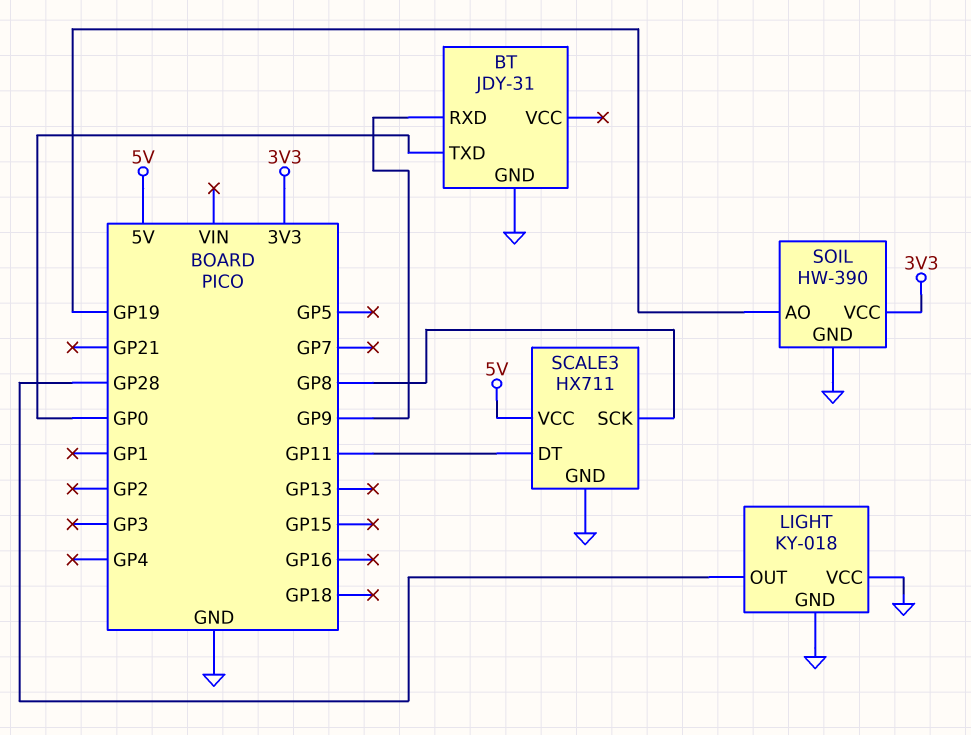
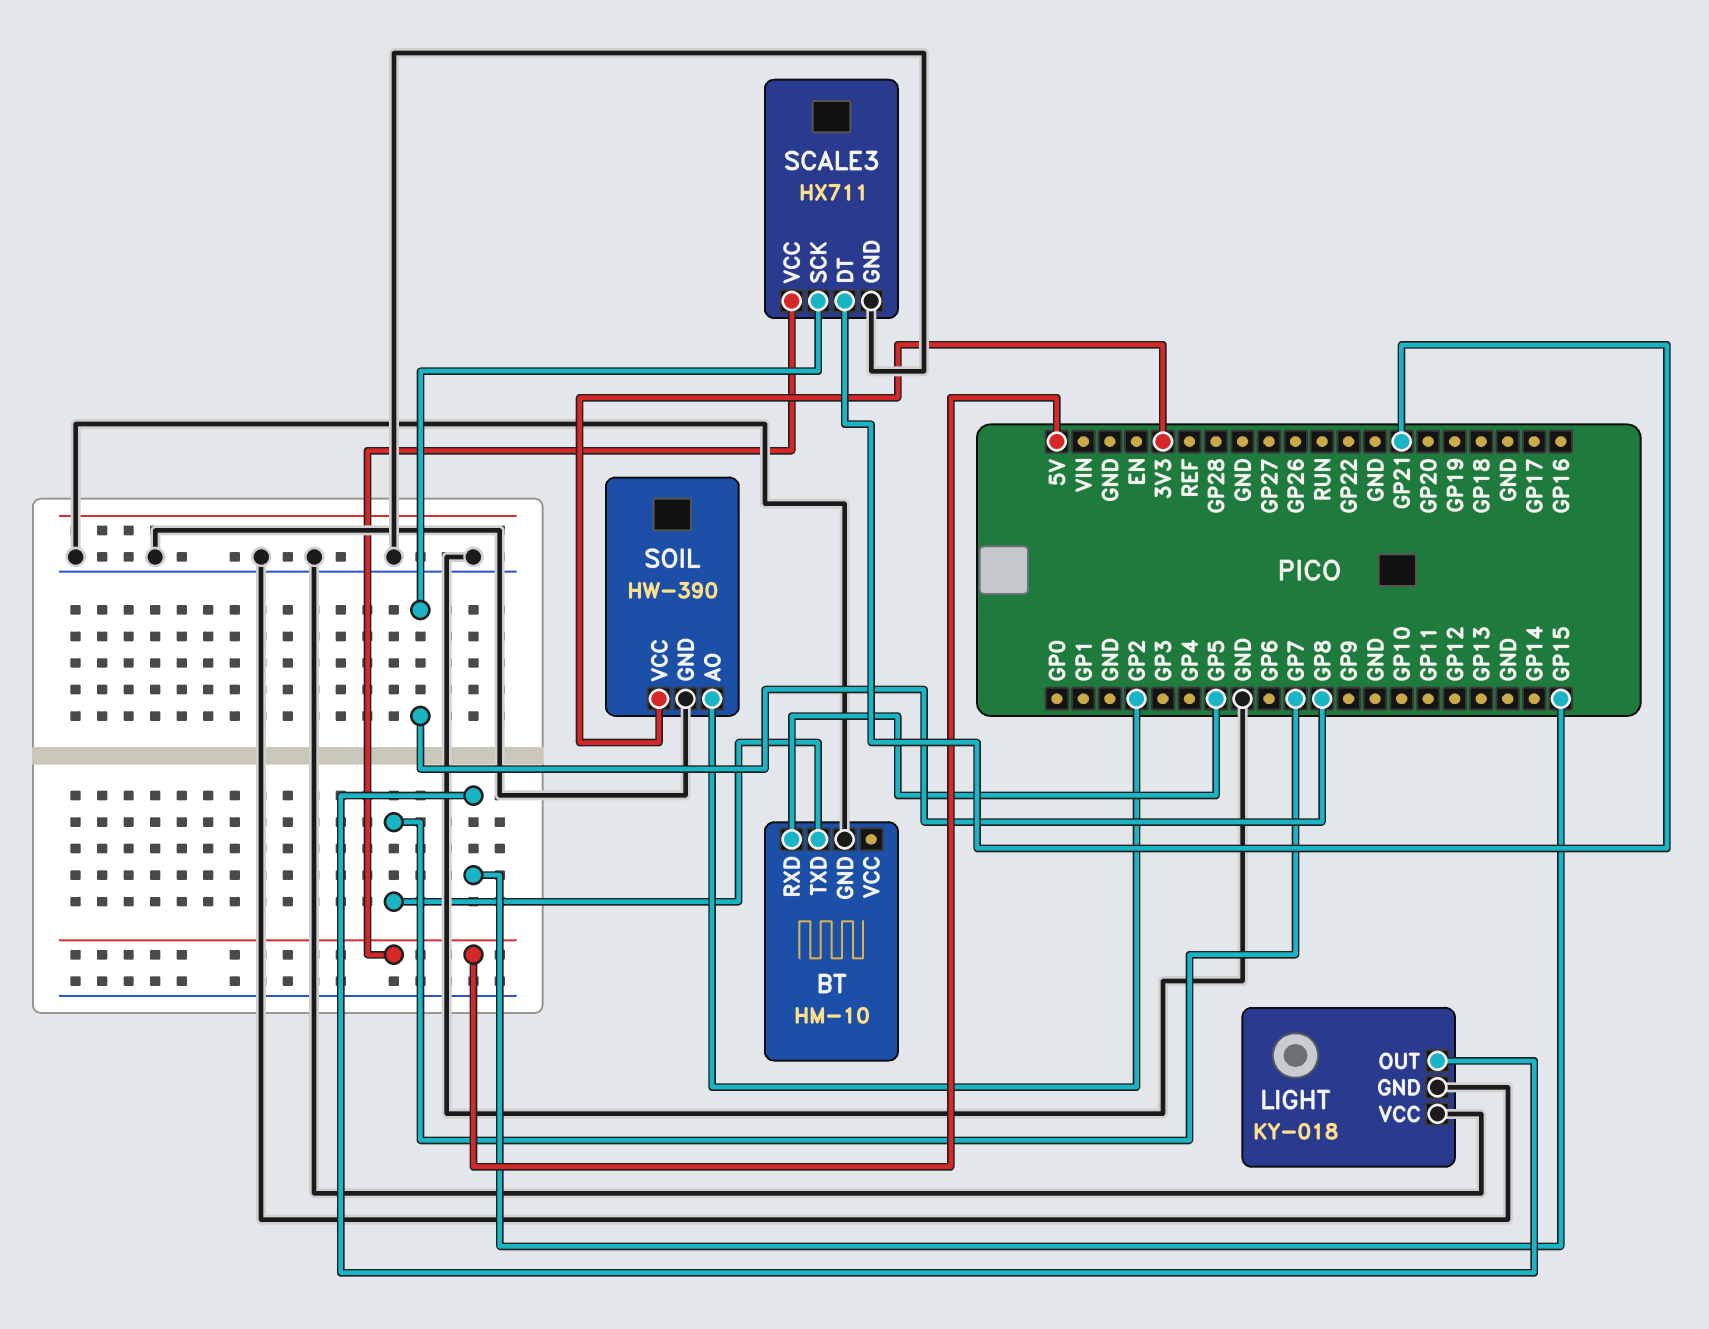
BT: JDY-31 -> HM-10
BT pin RXD: GP9 -> GP5
BT pin TXD: GP0 -> GP7
LIGHT pin OUT: GP28 -> GP15
SCALE3 pin DT: GP11 -> GP21
SOIL pin AO: GP19 -> GP2

